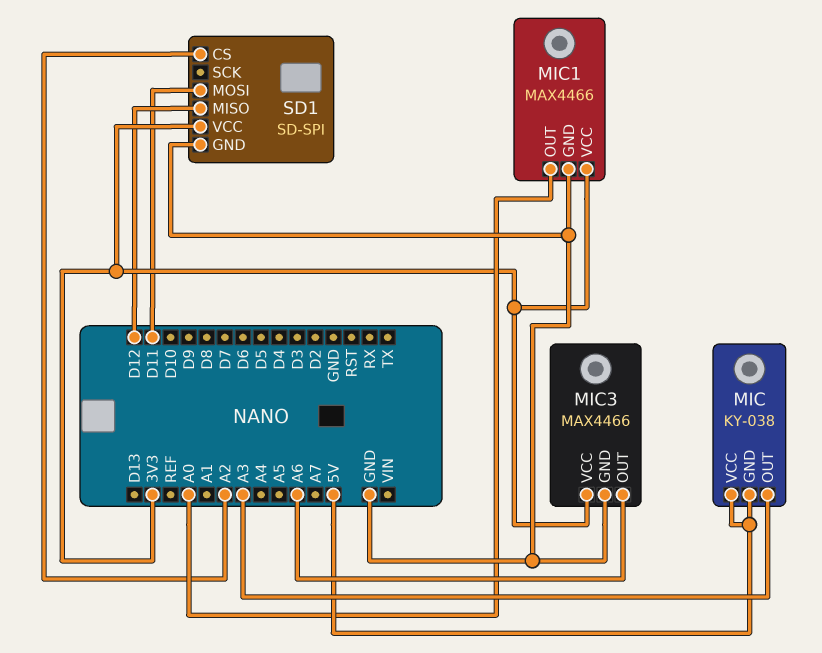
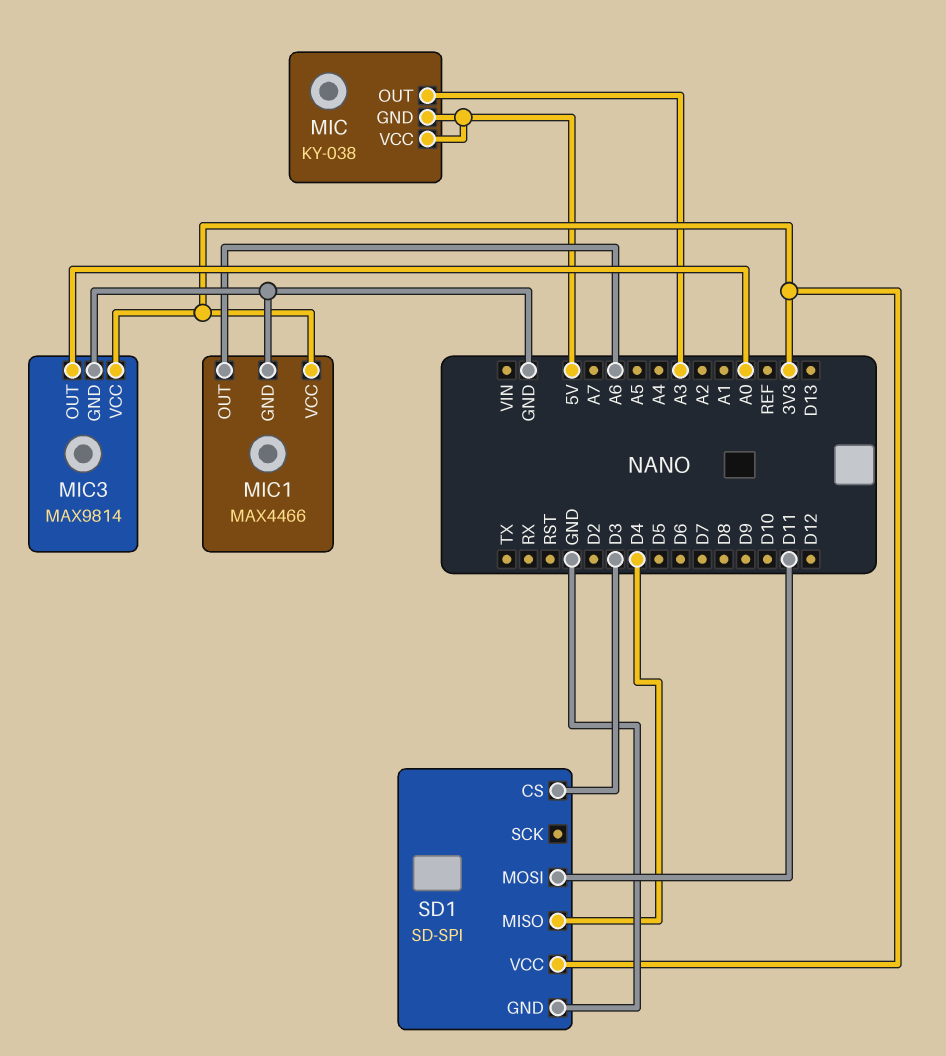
MIC1 pin OUT: A0 -> A6
MIC3: MAX4466 -> MAX9814
MIC3 pin OUT: A6 -> A0
SD1 pin CS: A2 -> D3
SD1 pin MISO: D12 -> D4

